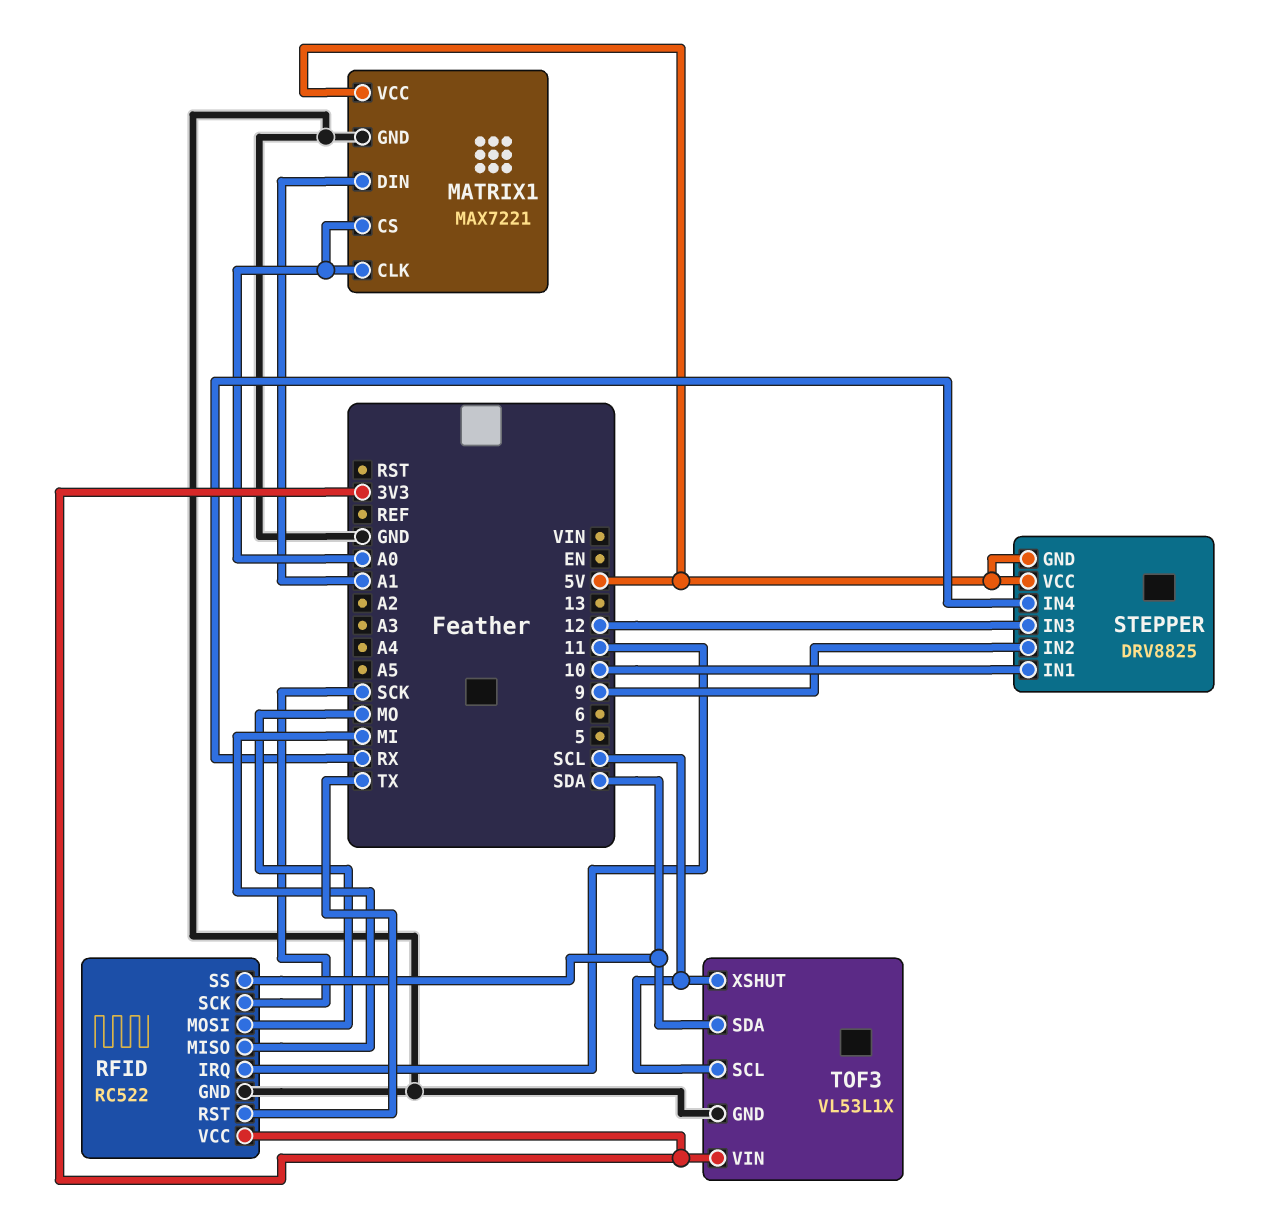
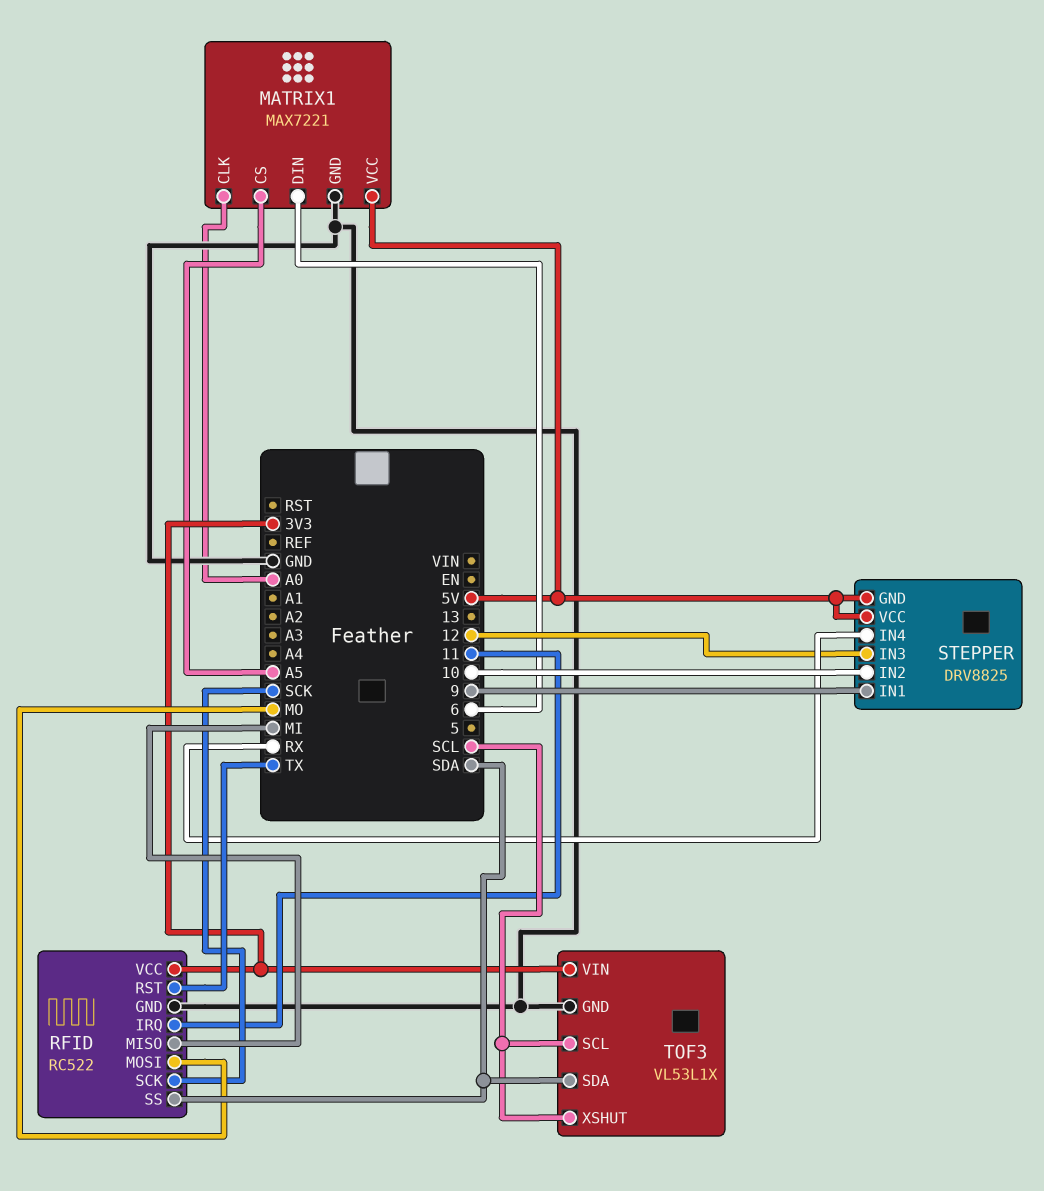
MATRIX1 pin CS: A0 -> A5
MATRIX1 pin DIN: A1 -> 6
STEPPER pin IN1: 10 -> 9
STEPPER pin IN2: 9 -> 10

